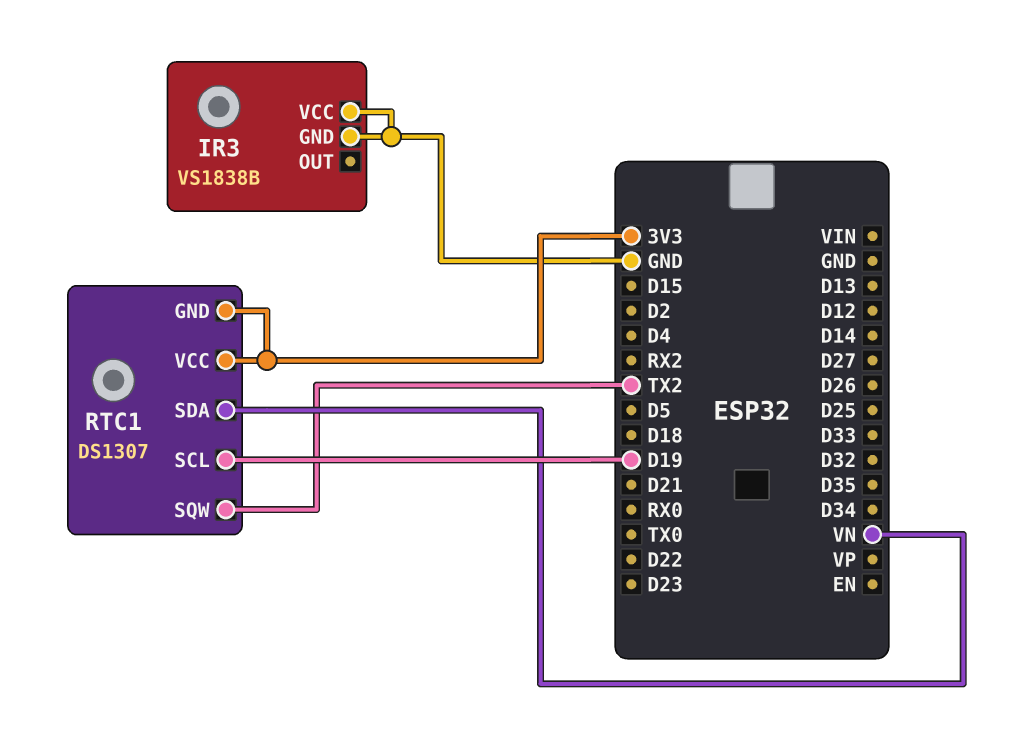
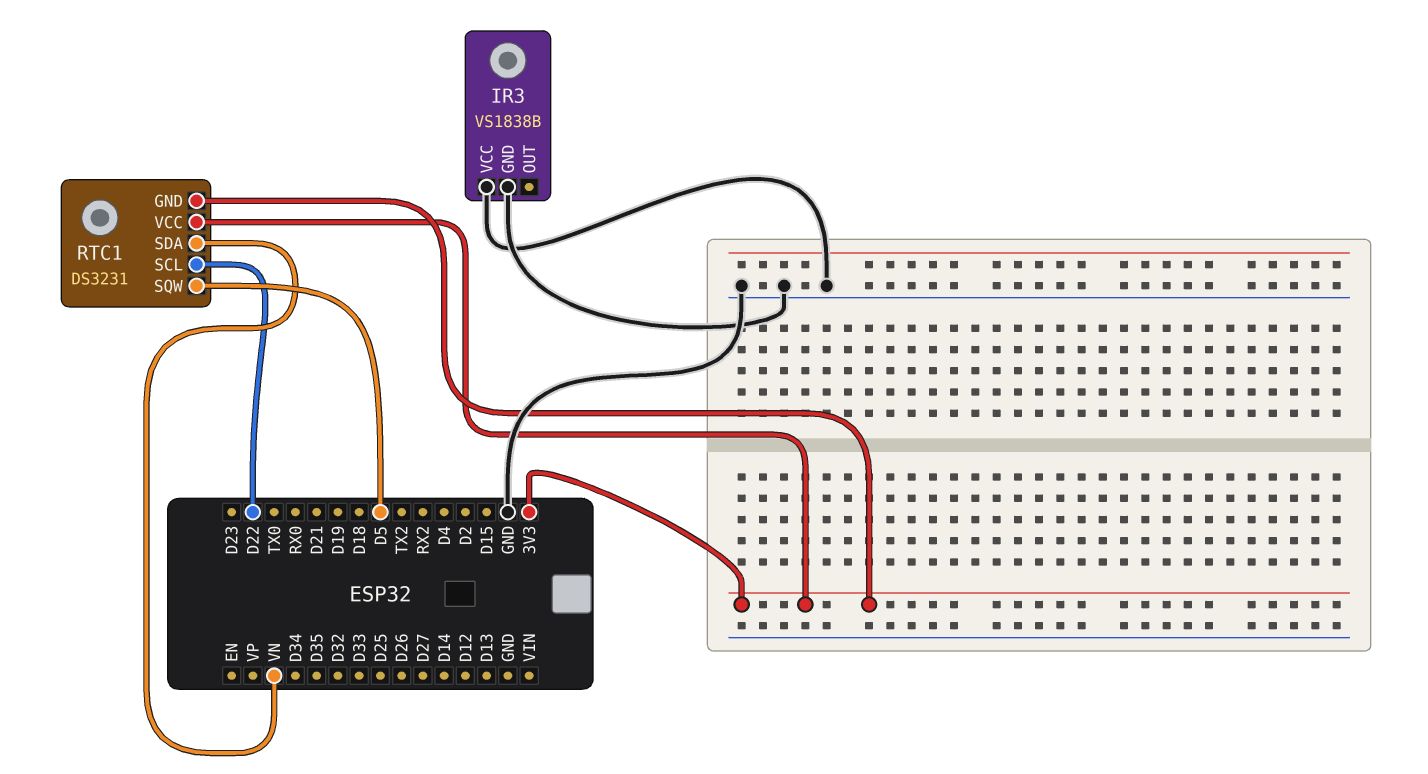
RTC1: DS1307 -> DS3231
RTC1 pin SCL: D19 -> D22
RTC1 pin SQW: TX2 -> D5

